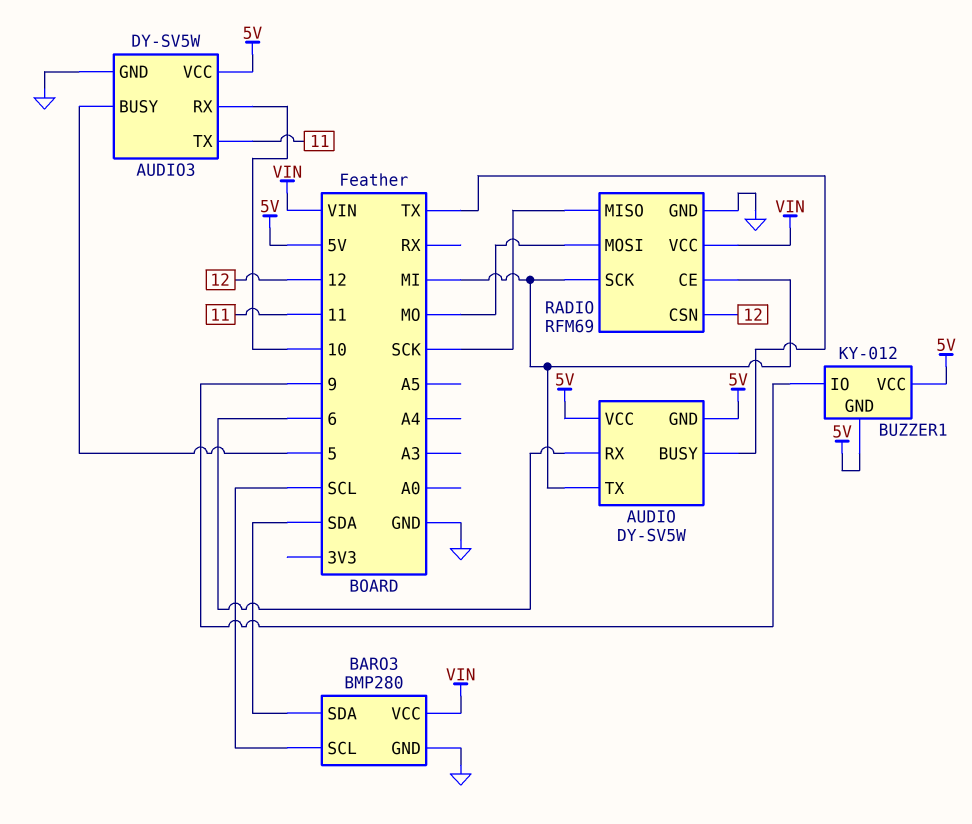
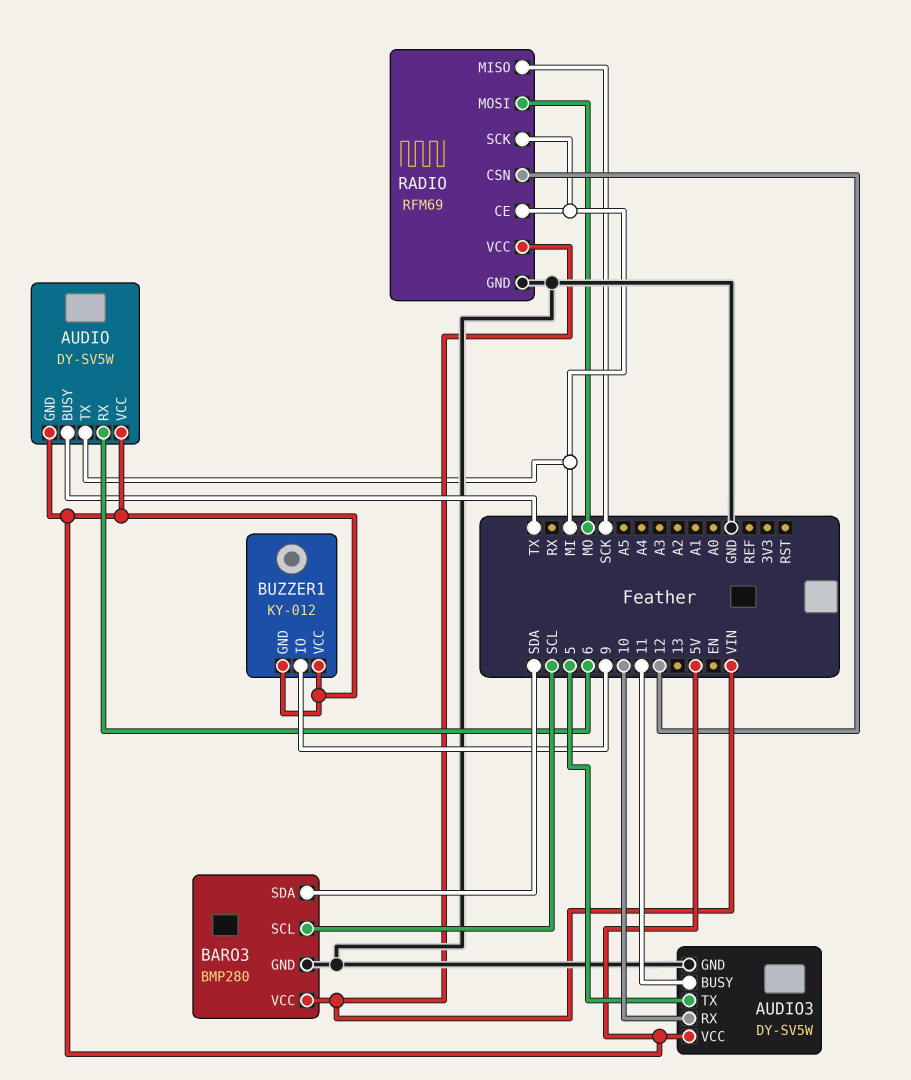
AUDIO3 pin BUSY: 5 -> 11
AUDIO3 pin TX: 11 -> 5

